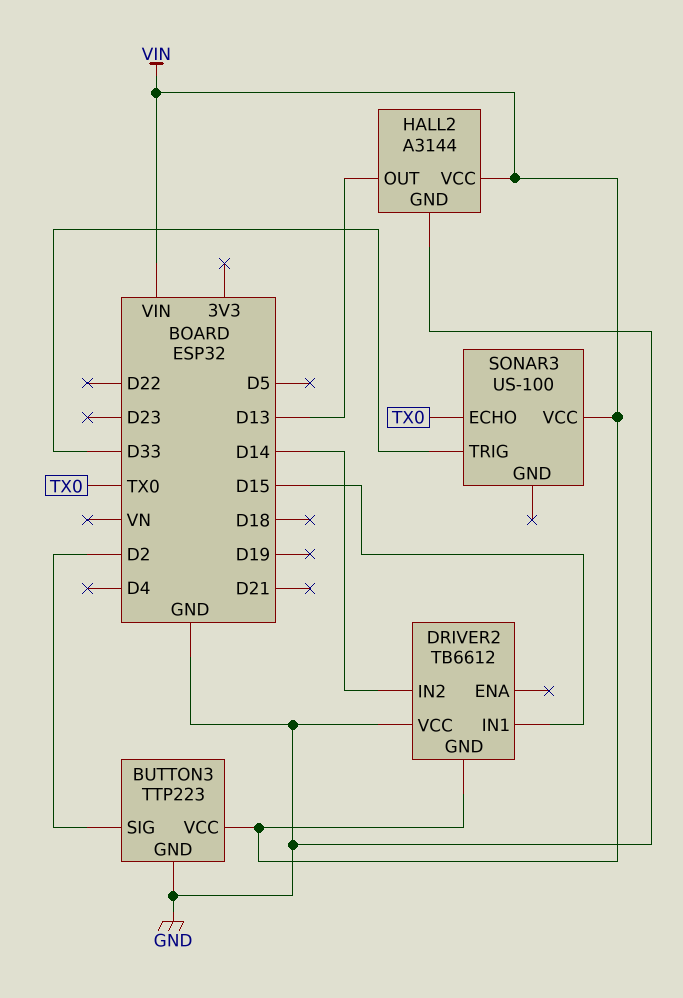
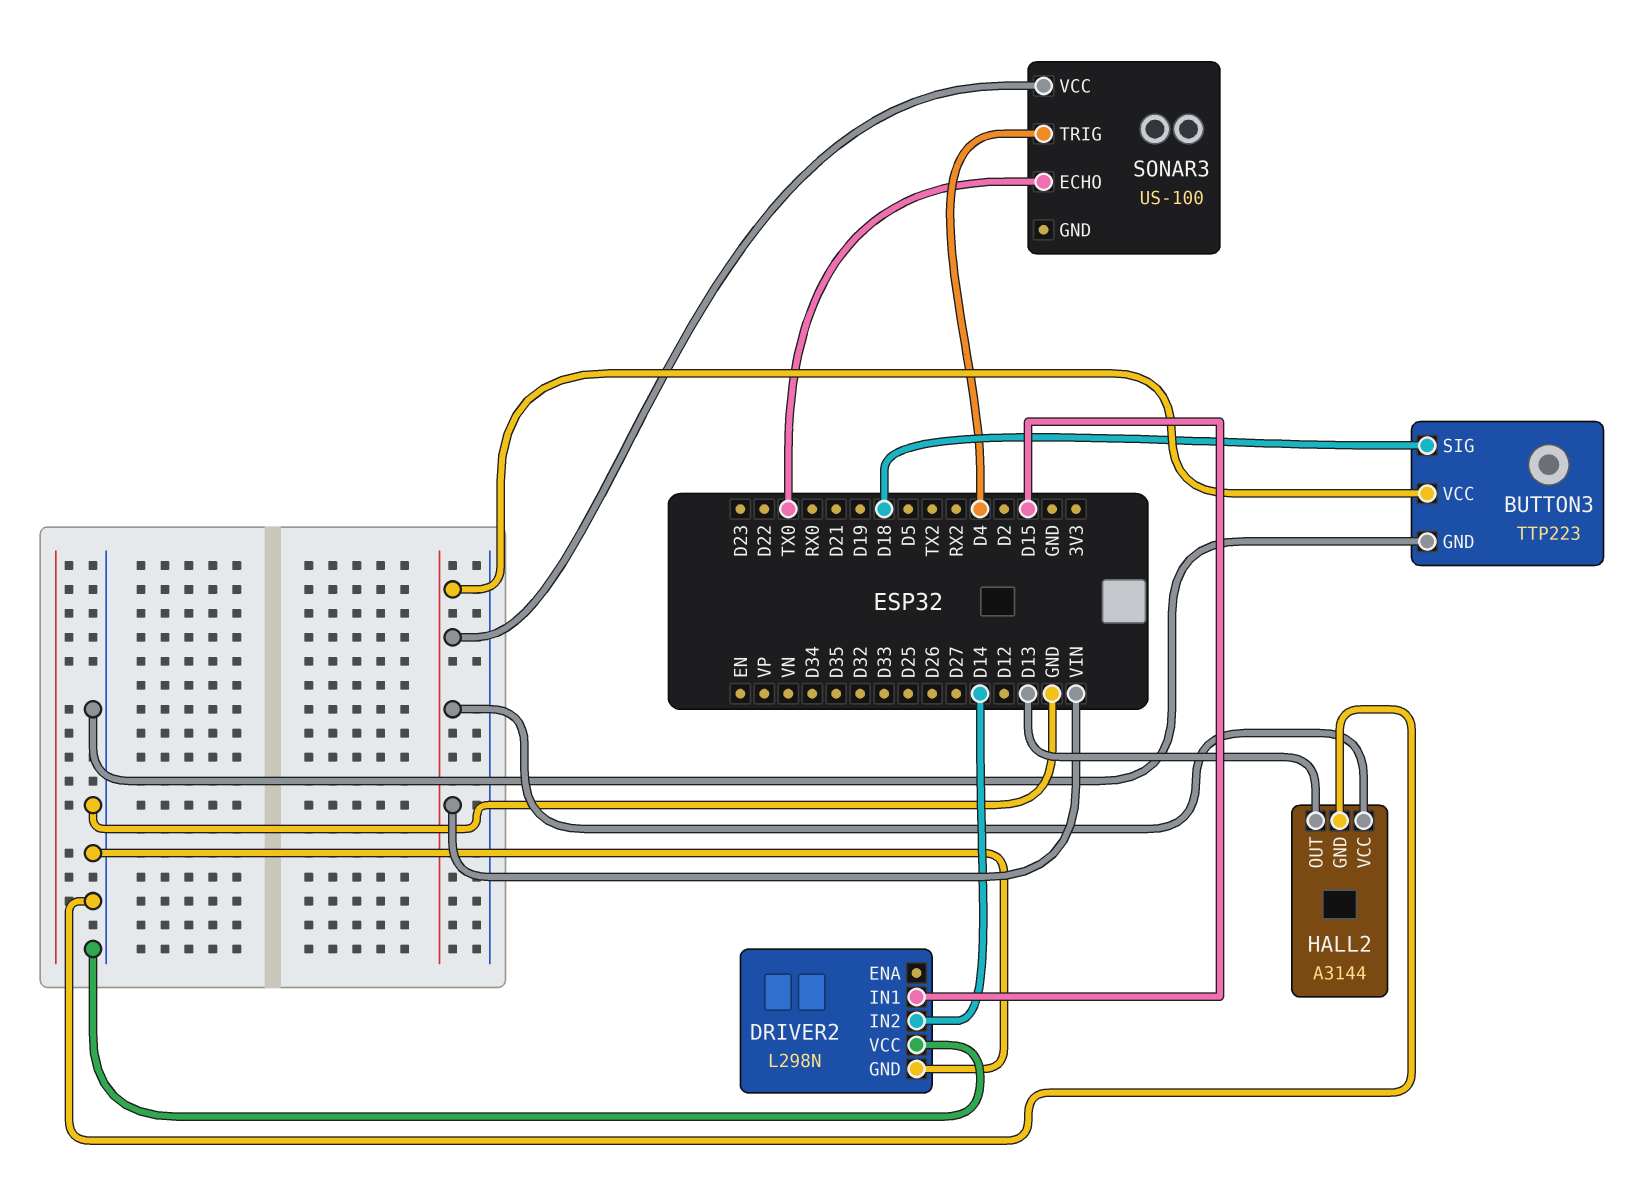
BUTTON3 pin SIG: D2 -> D18
DRIVER2: TB6612 -> L298N
DRIVER2 pin GND: VIN -> GND
SONAR3 pin TRIG: D33 -> D4

